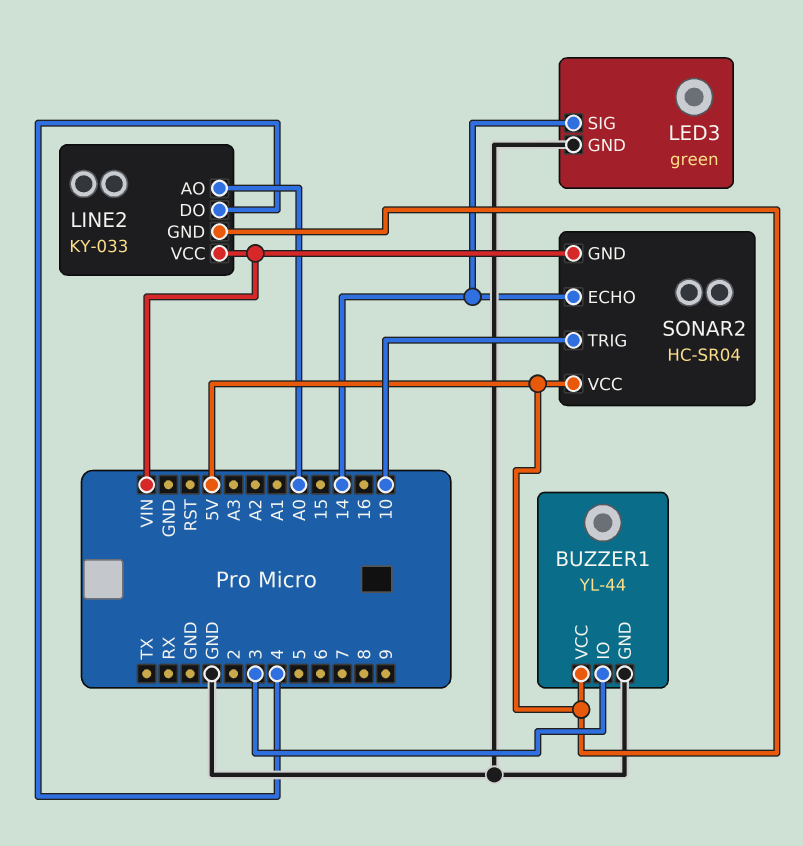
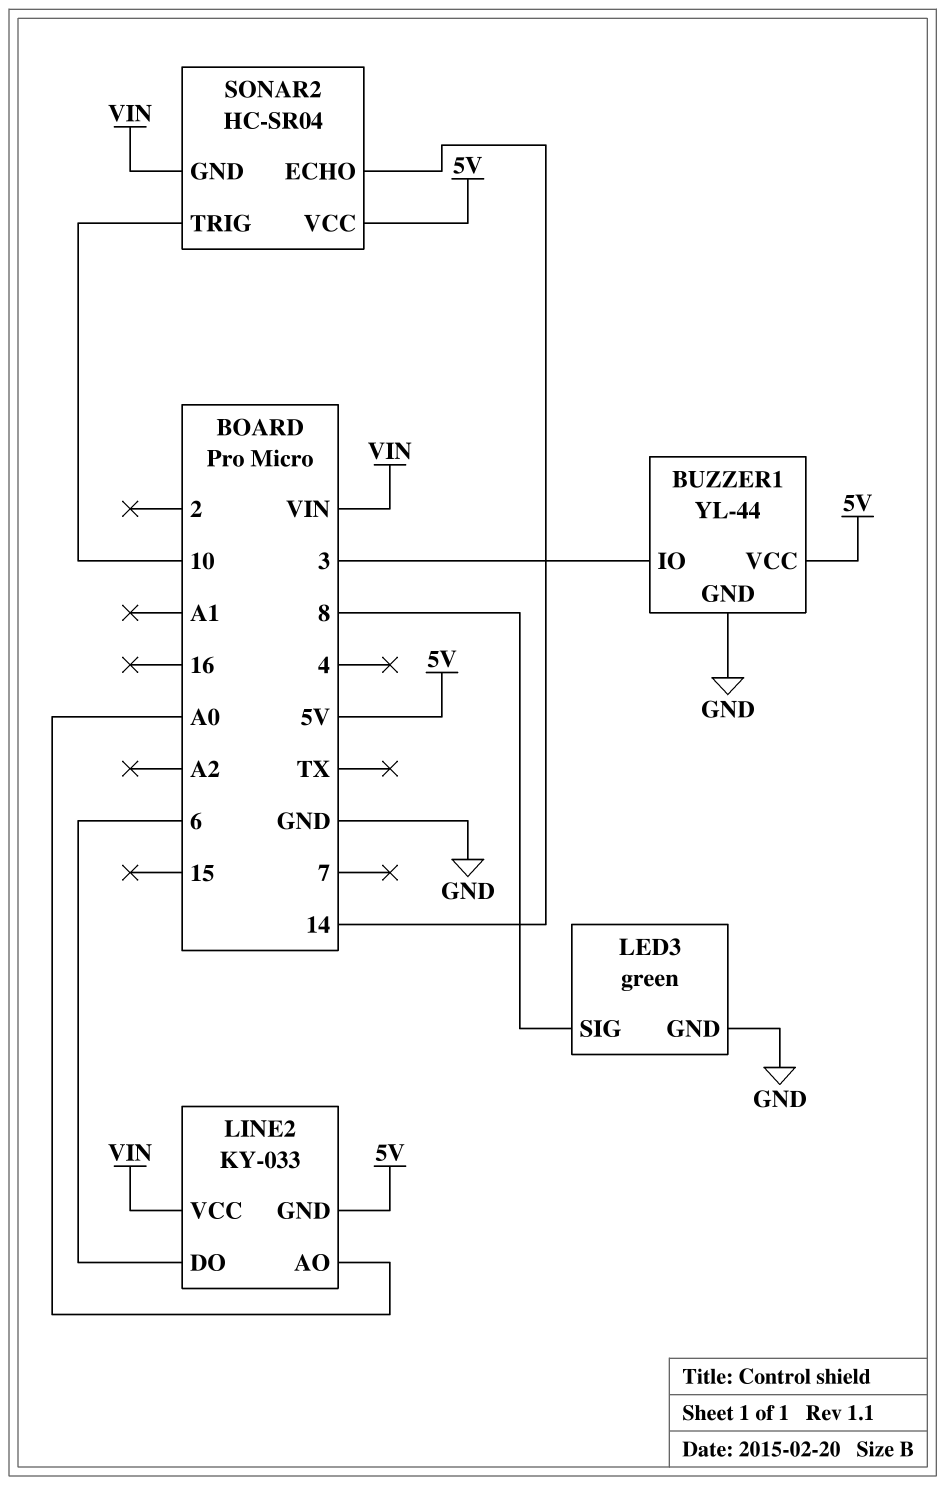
LED3 pin SIG: 14 -> 8
LINE2 pin DO: 4 -> 6

